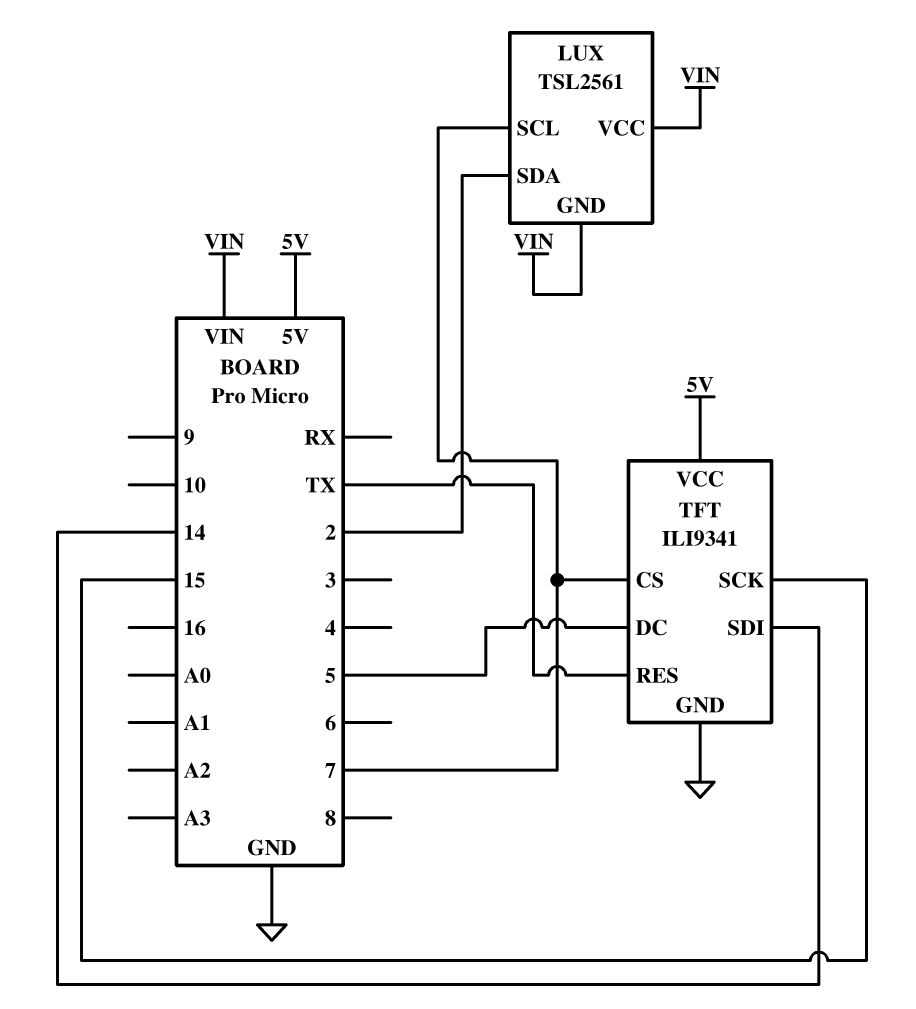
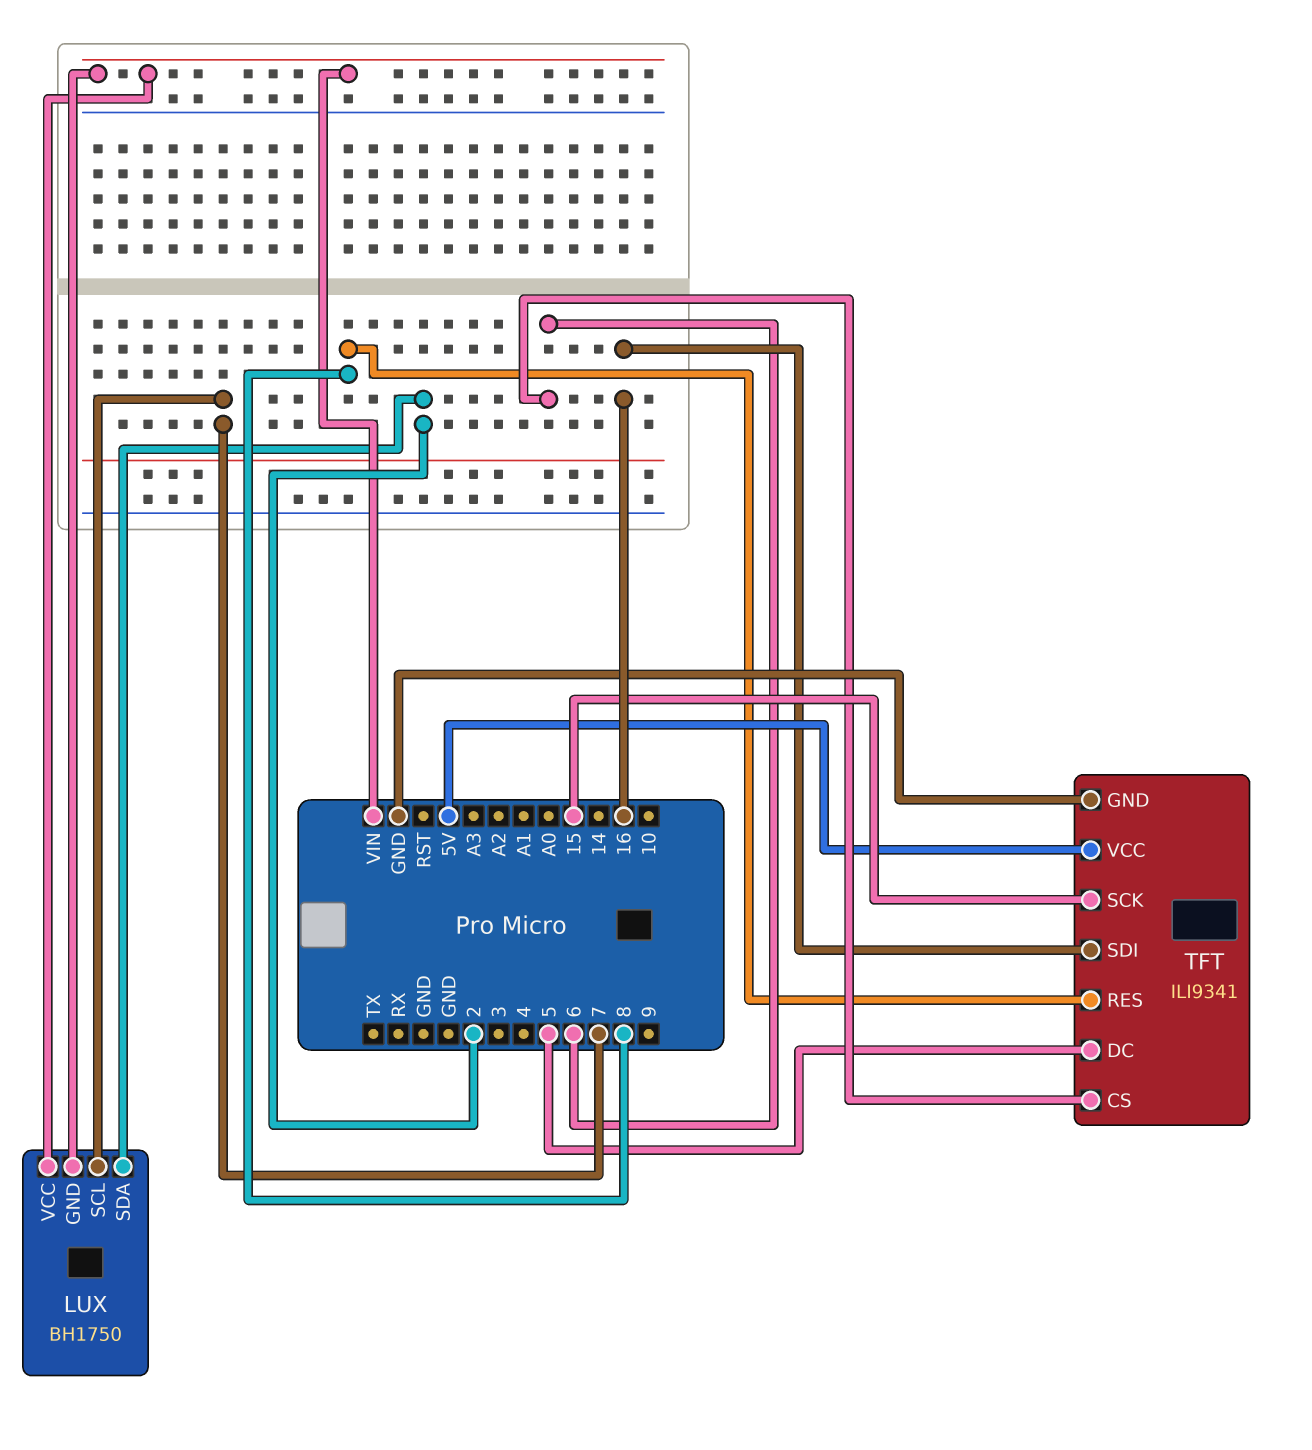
LUX: TSL2561 -> BH1750
TFT pin CS: 7 -> 6
TFT pin RES: TX -> 8
TFT pin SDI: 14 -> 16

